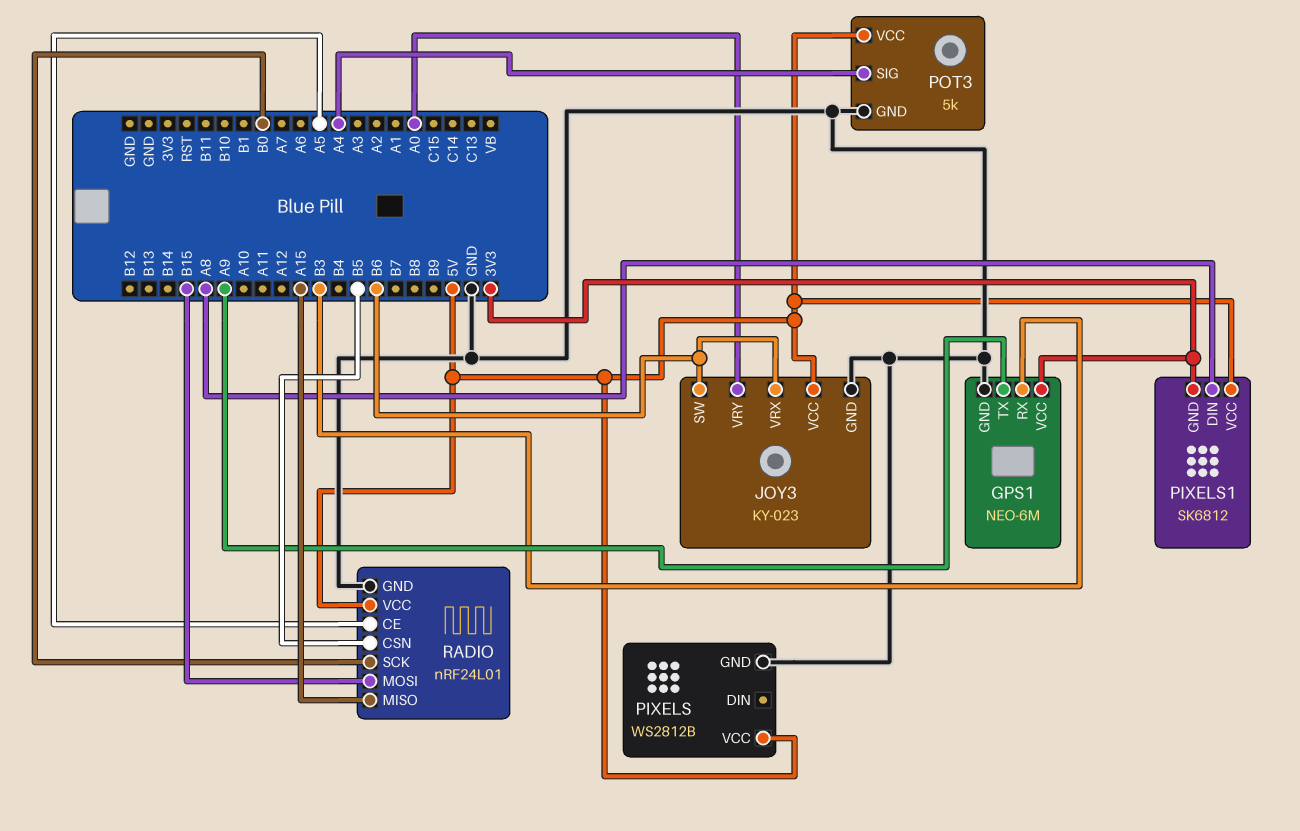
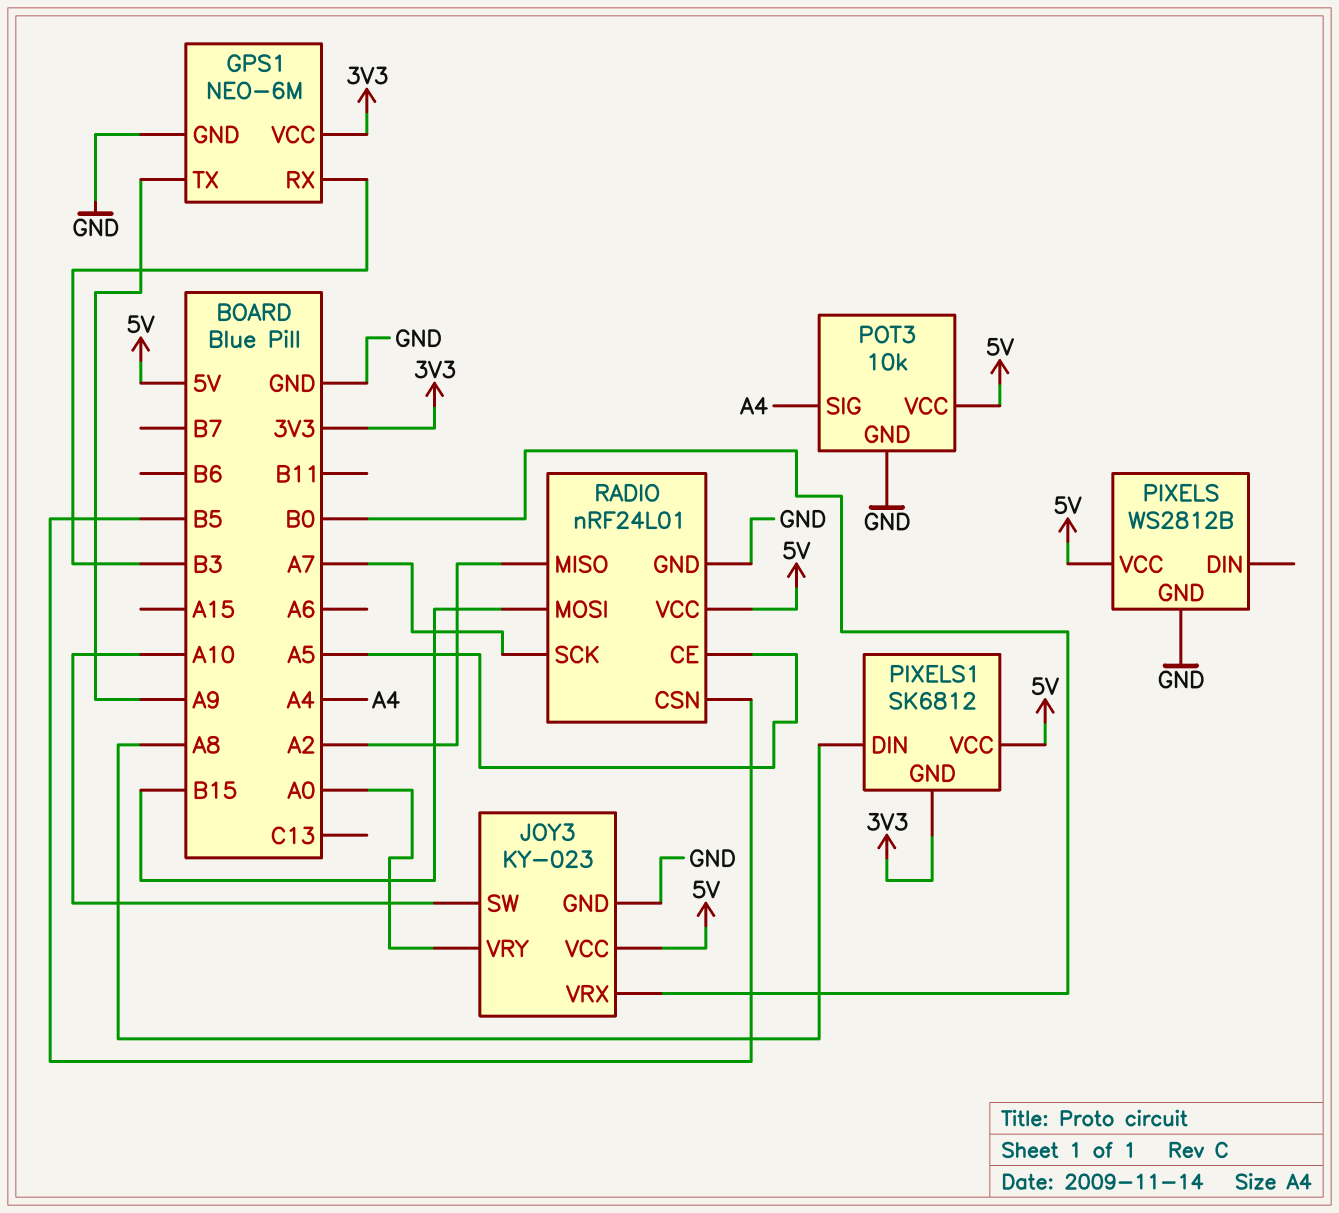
JOY3 pin SW: B6 -> A10
JOY3 pin VRX: B6 -> B0
POT3: 5k -> 10k
RADIO pin MISO: A15 -> A2
RADIO pin SCK: B0 -> A7

